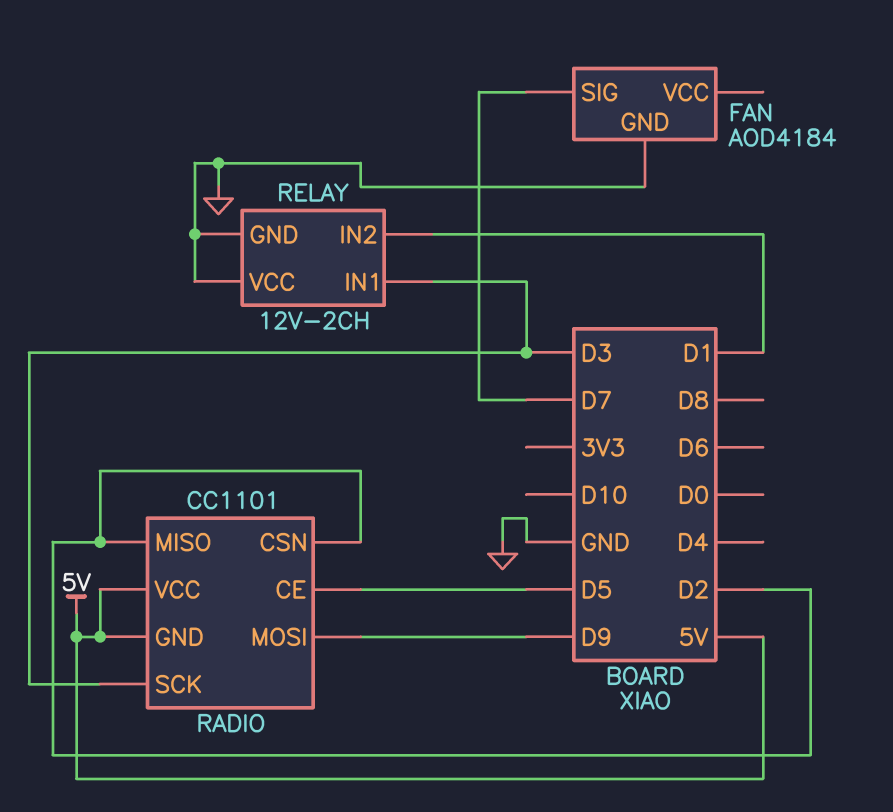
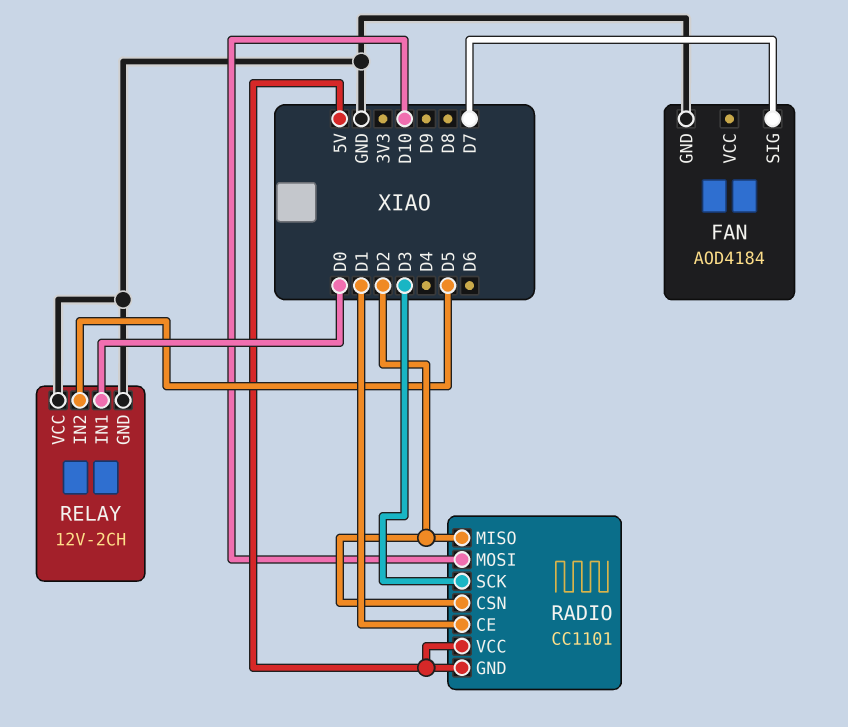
RADIO pin CE: D5 -> D1
RADIO pin MOSI: D9 -> D10
RELAY pin IN1: D3 -> D0
RELAY pin IN2: D1 -> D5

